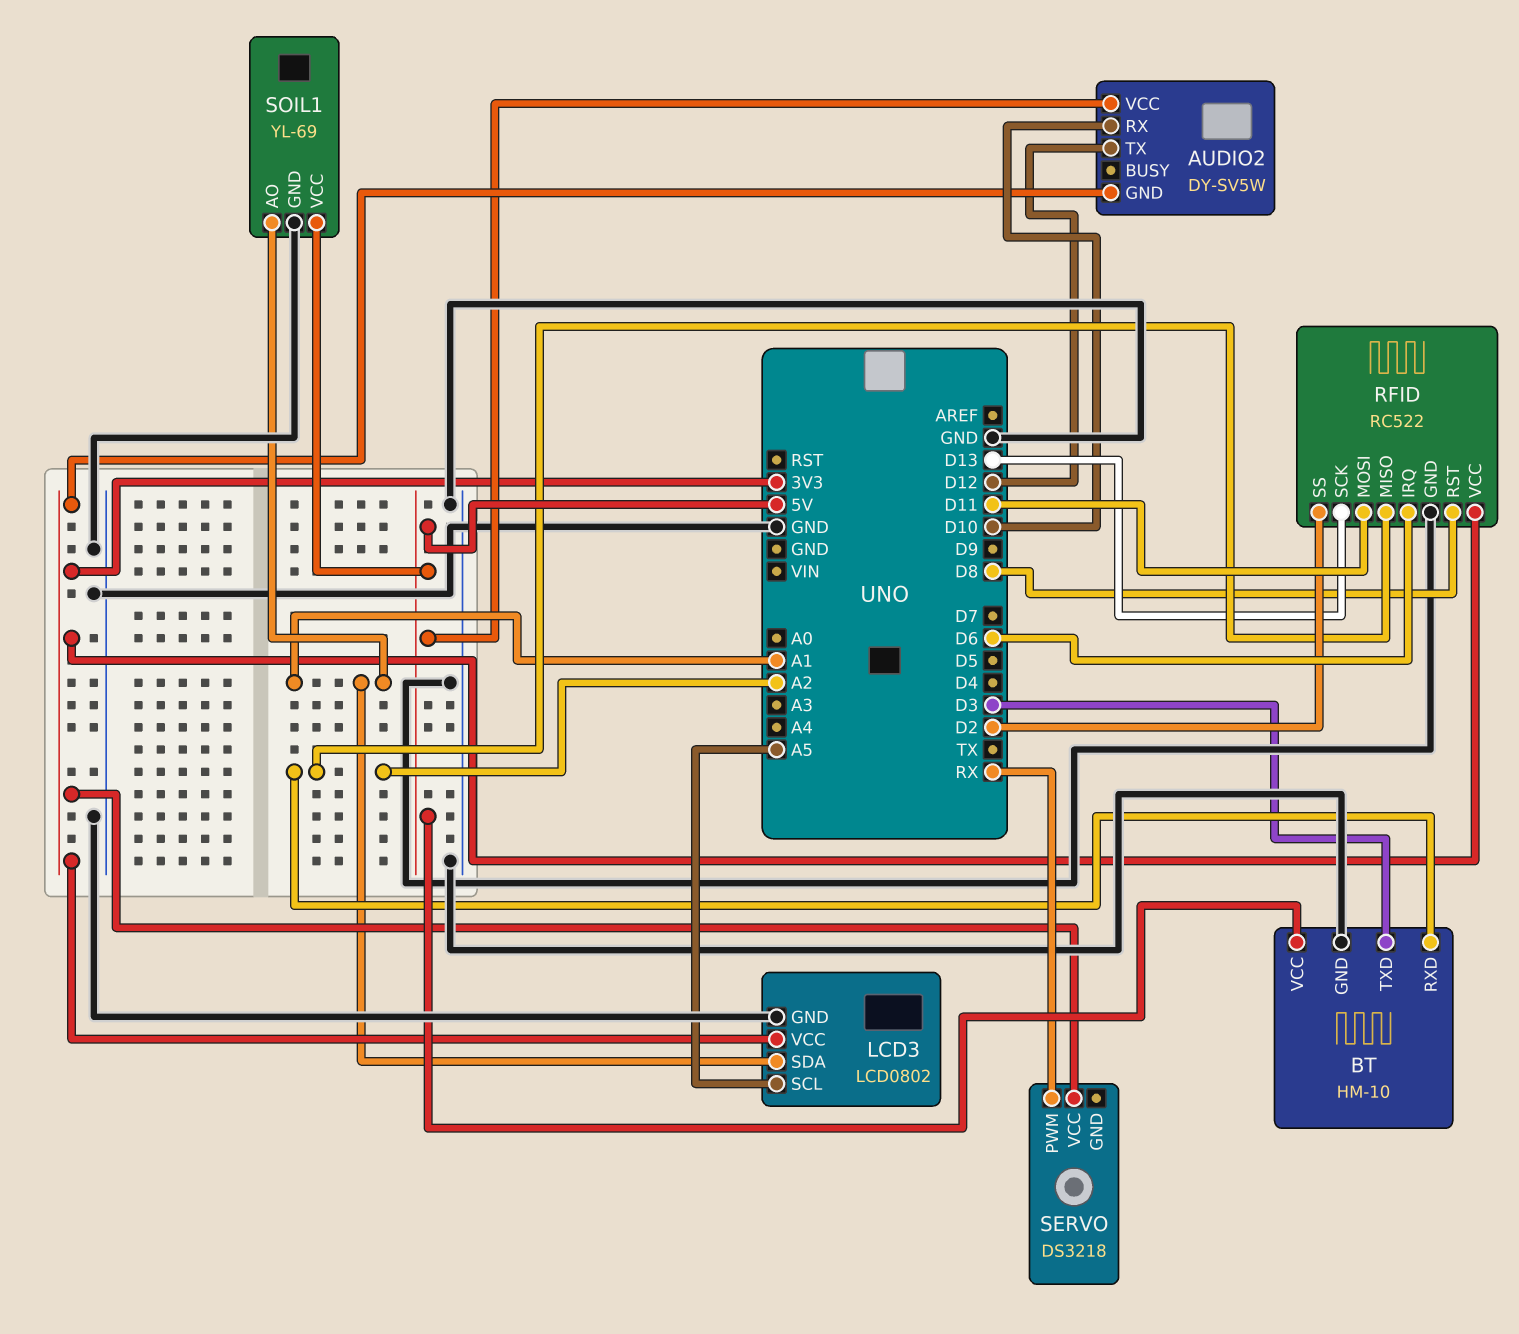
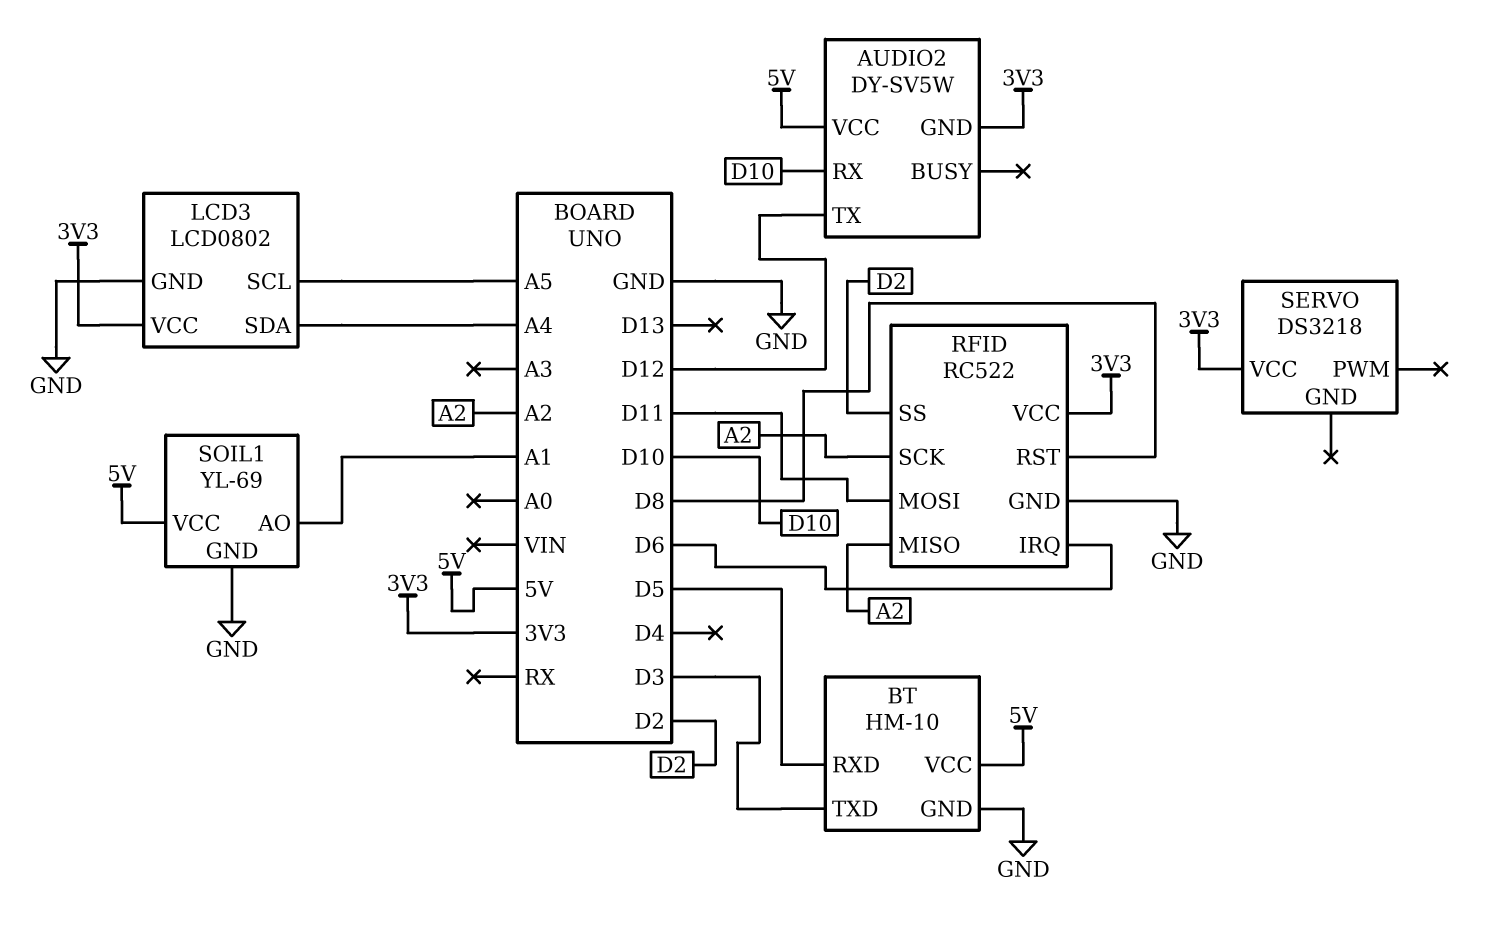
BT pin RXD: A2 -> D5
LCD3 pin SDA: A1 -> A4
RFID pin SCK: D13 -> A2
SERVO pin PWM: RX -> none

